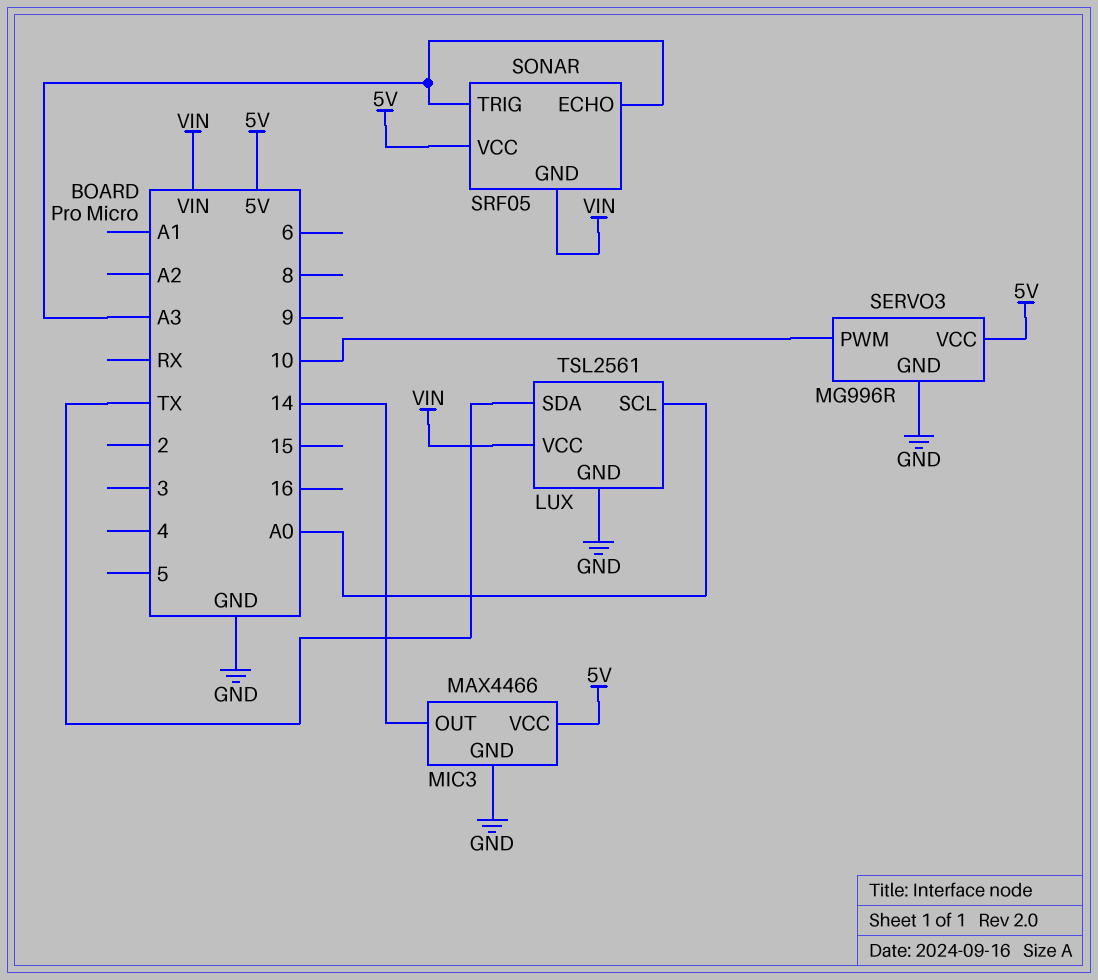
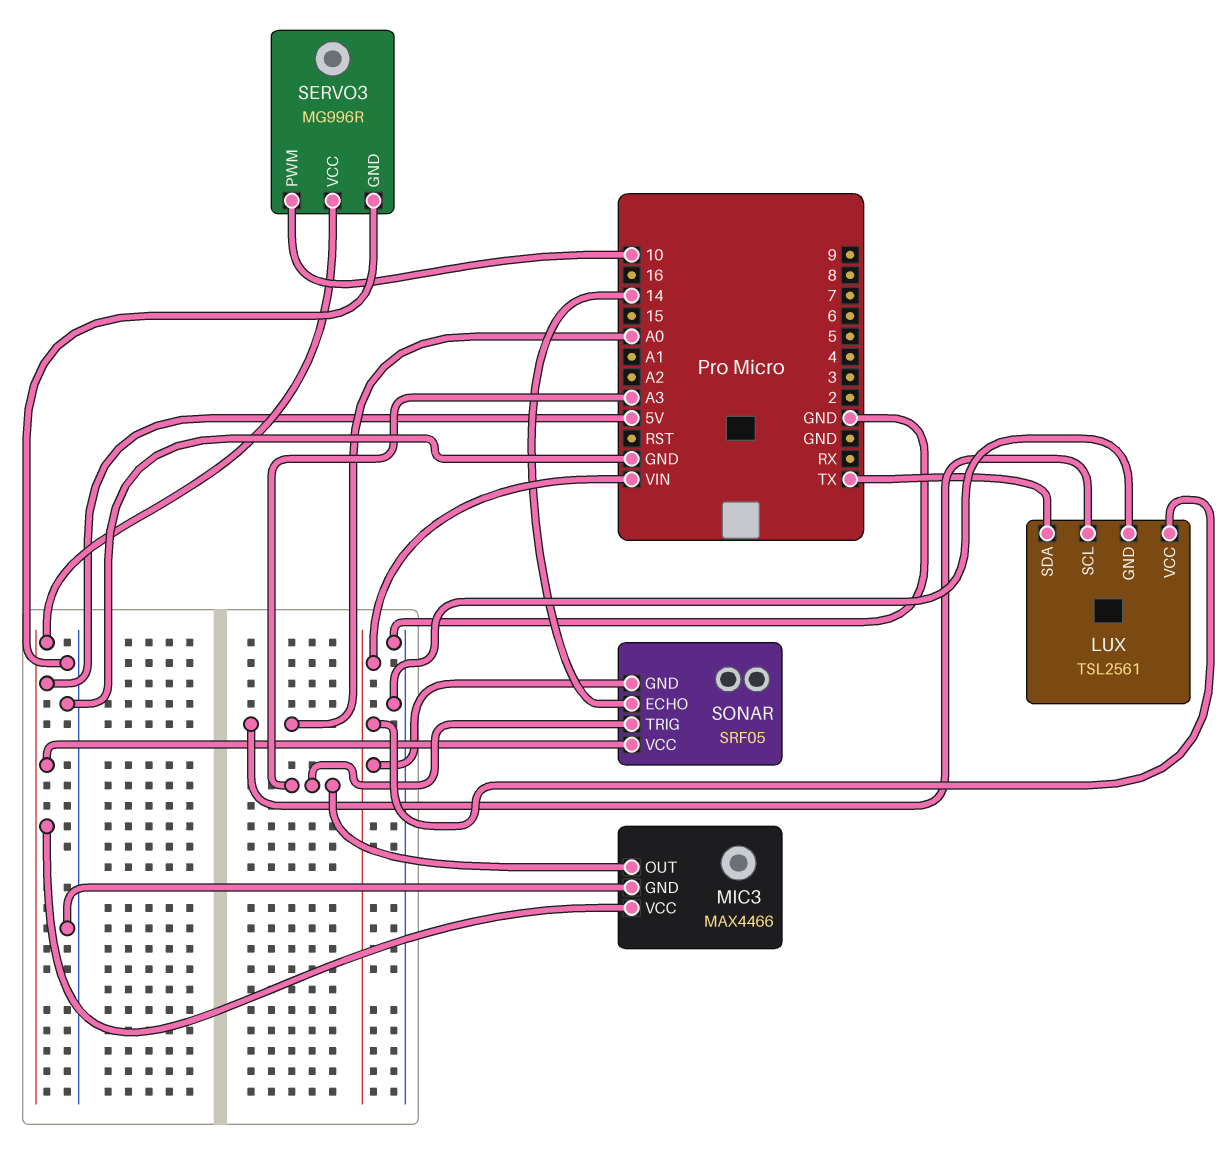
MIC3 pin OUT: 14 -> A3
SONAR pin ECHO: A3 -> 14

